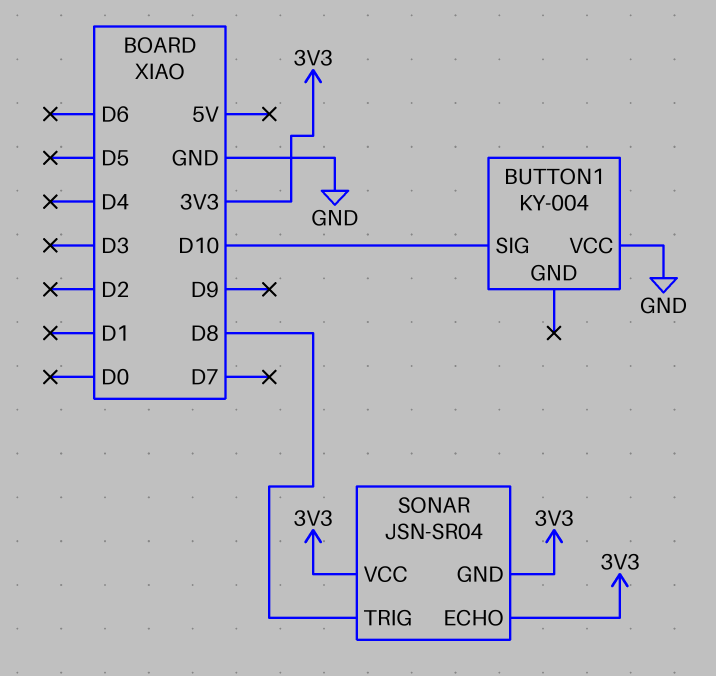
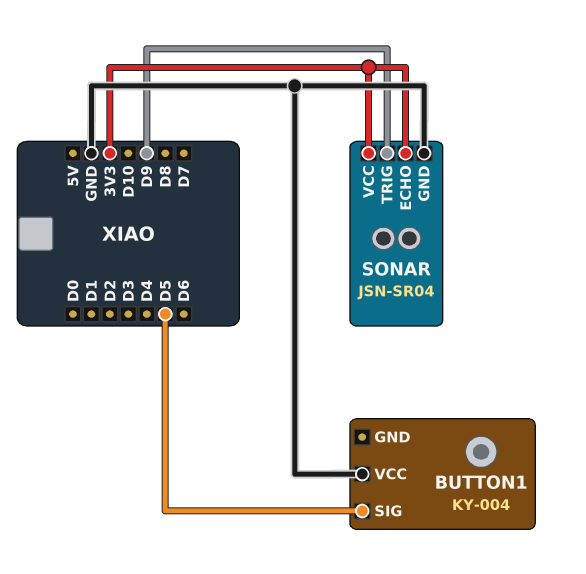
BUTTON1 pin SIG: D10 -> D5
SONAR pin GND: 3V3 -> GND
SONAR pin TRIG: D8 -> D9

